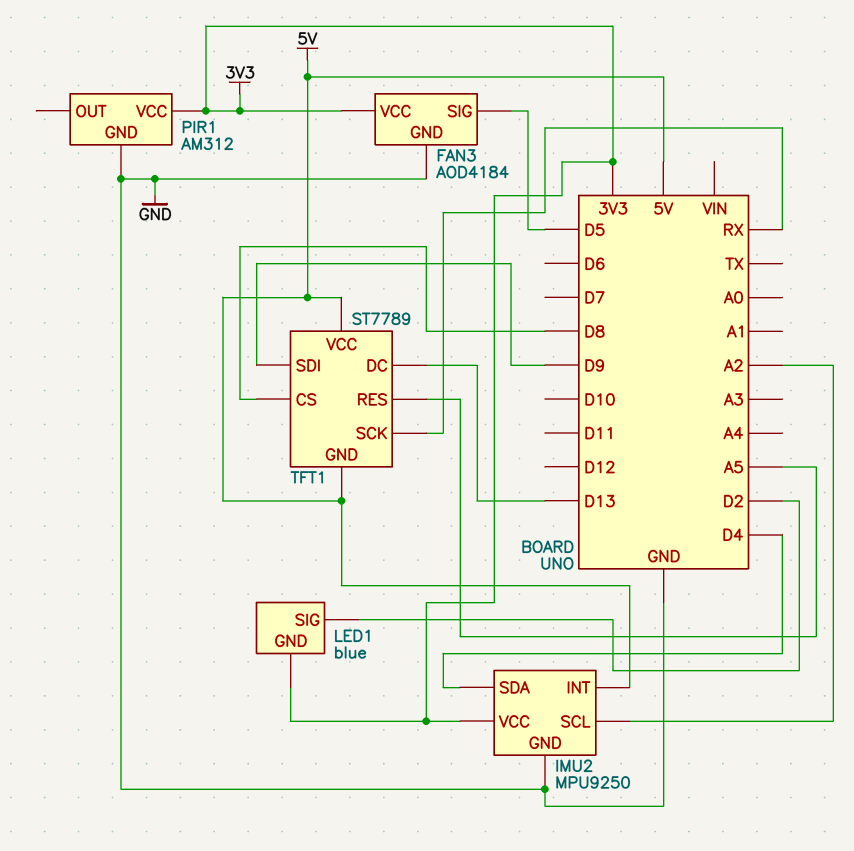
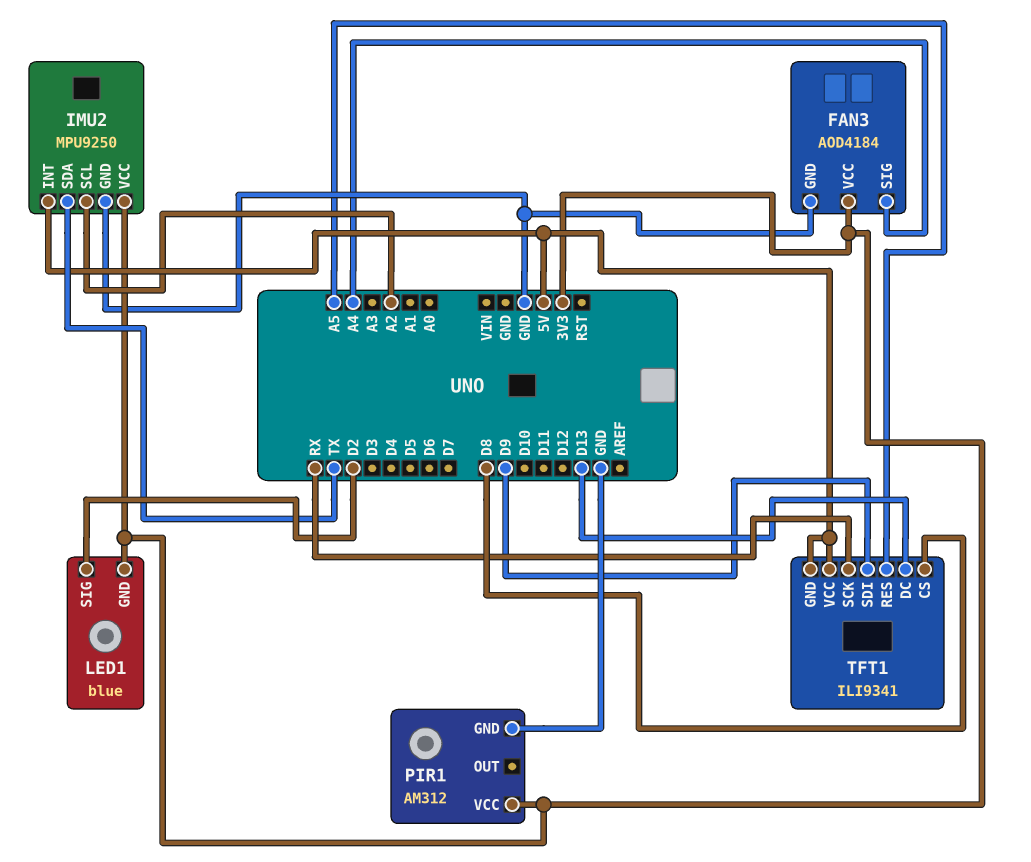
FAN3 pin SIG: D5 -> A4
IMU2 pin SDA: D4 -> TX
TFT1: ST7789 -> ILI9341

